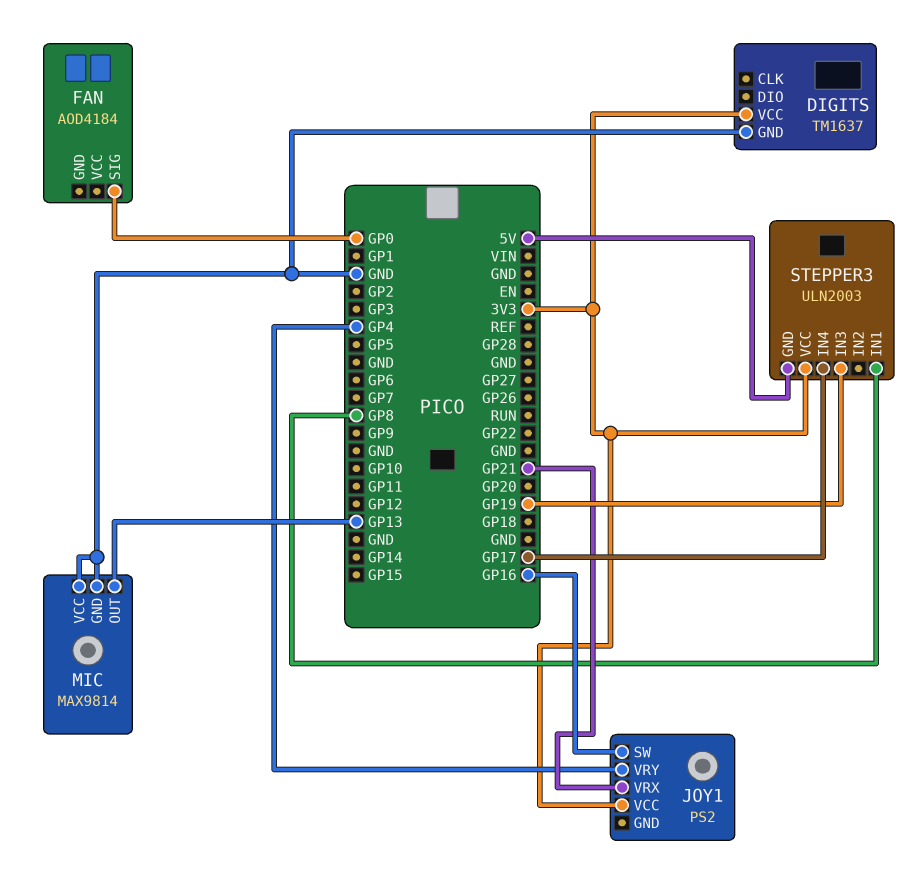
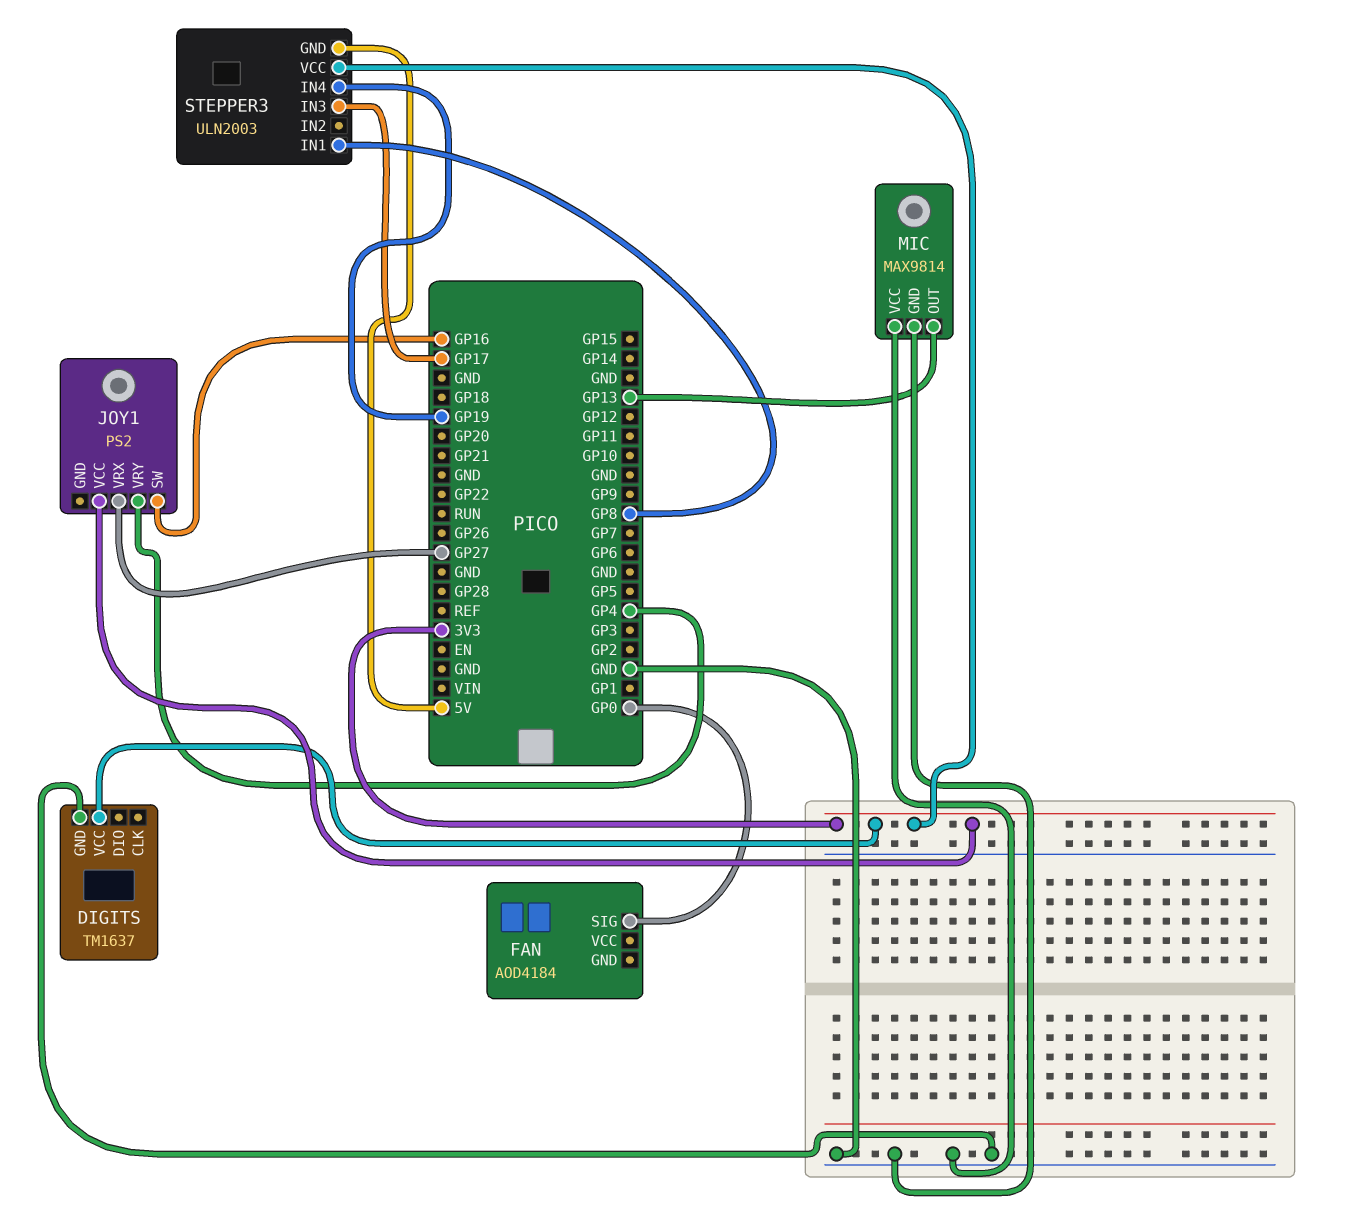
JOY1 pin VRX: GP21 -> GP27
STEPPER3 pin IN3: GP19 -> GP17
STEPPER3 pin IN4: GP17 -> GP19

